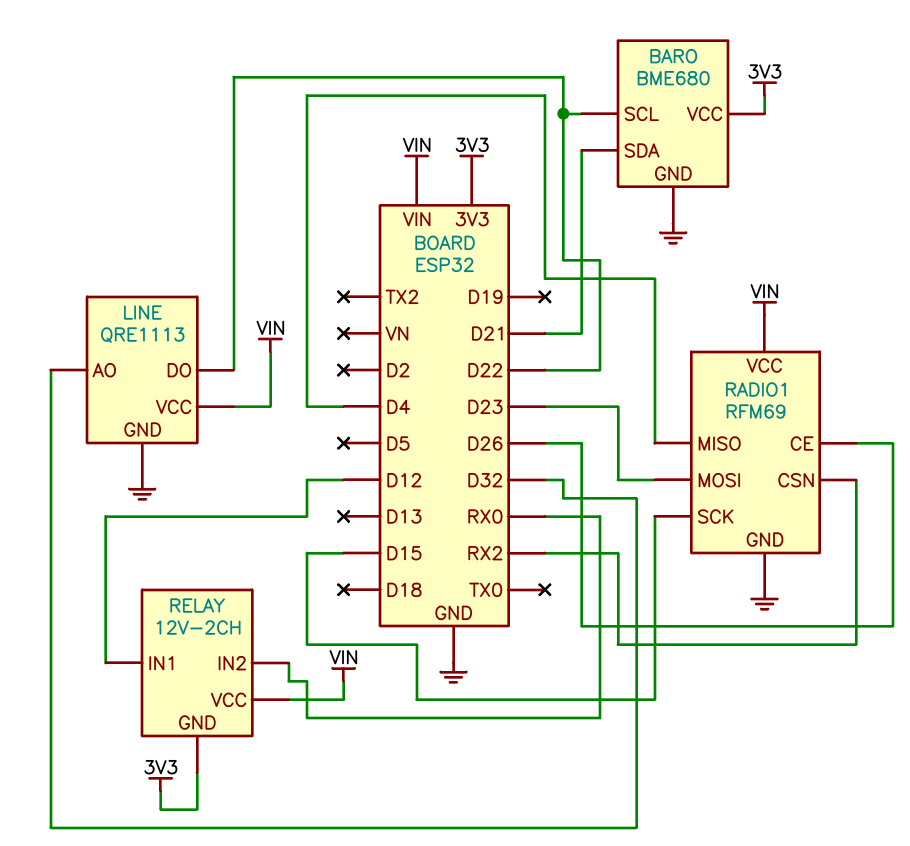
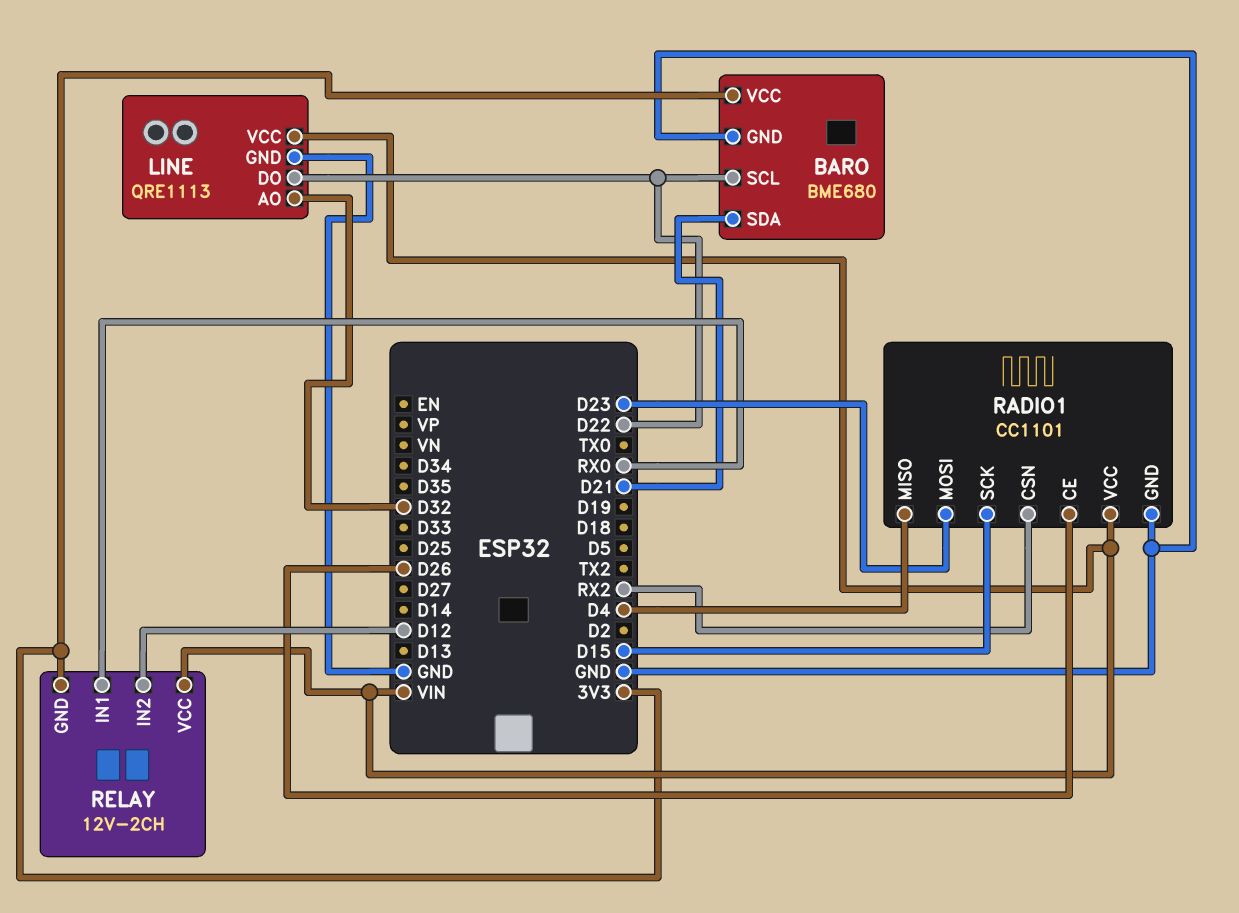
RADIO1: RFM69 -> CC1101
RELAY pin IN1: D12 -> RX0
RELAY pin IN2: RX0 -> D12

